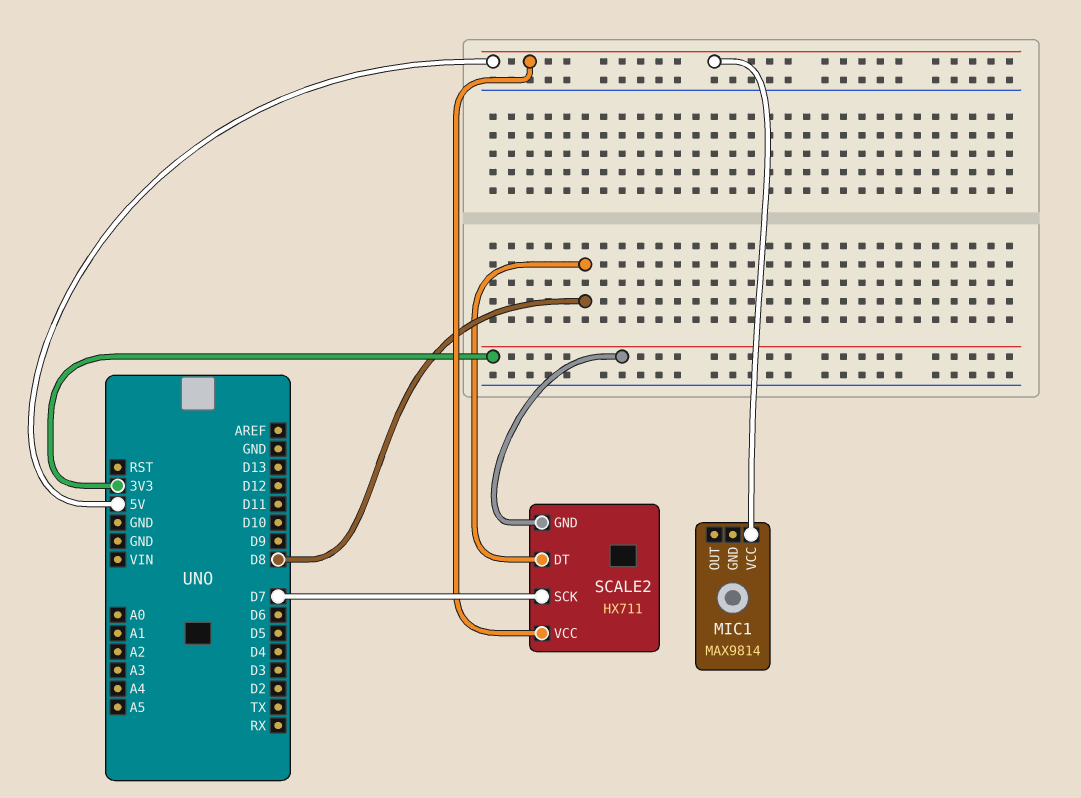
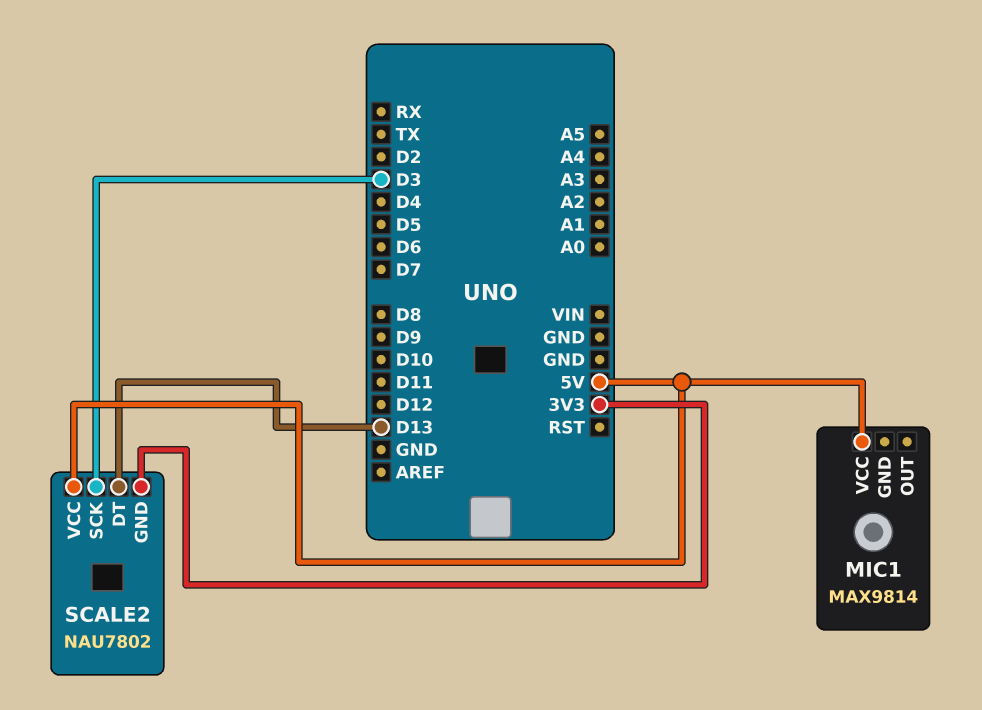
SCALE2: HX711 -> NAU7802
SCALE2 pin DT: D8 -> D13
SCALE2 pin SCK: D7 -> D3

